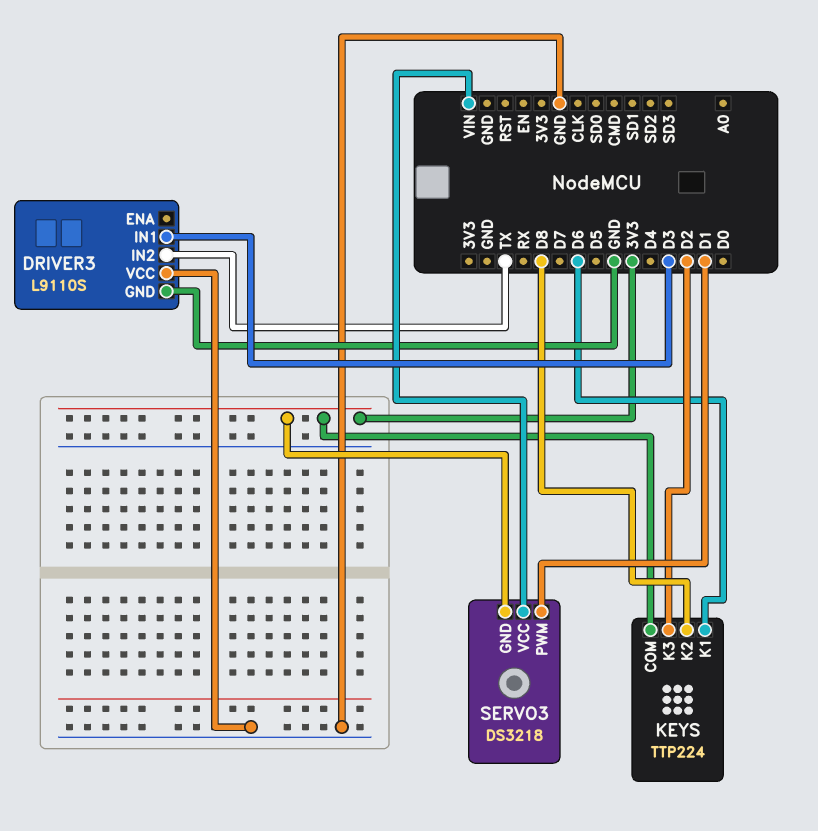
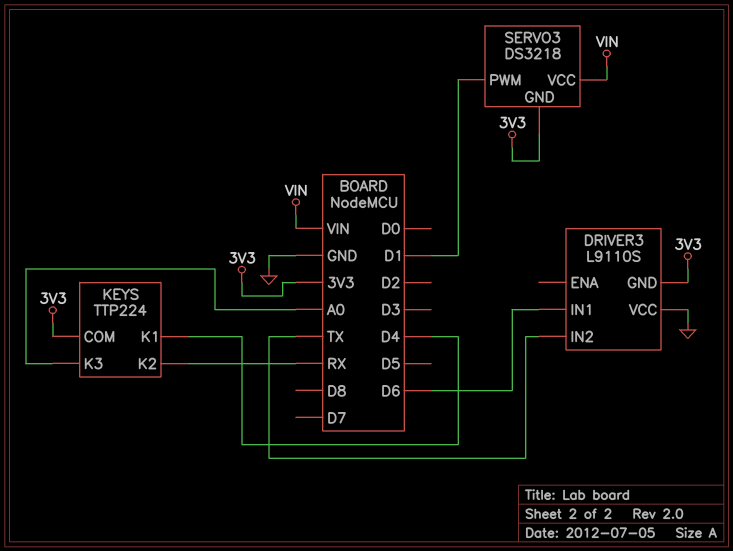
DRIVER3 pin GND: GND -> 3V3
DRIVER3 pin IN1: D3 -> D6
KEYS pin K1: D6 -> D4
KEYS pin K2: D8 -> RX
KEYS pin K3: D2 -> A0

